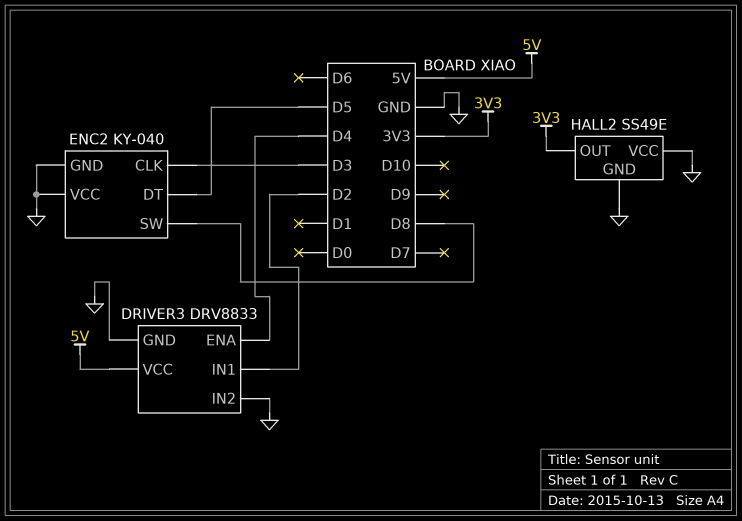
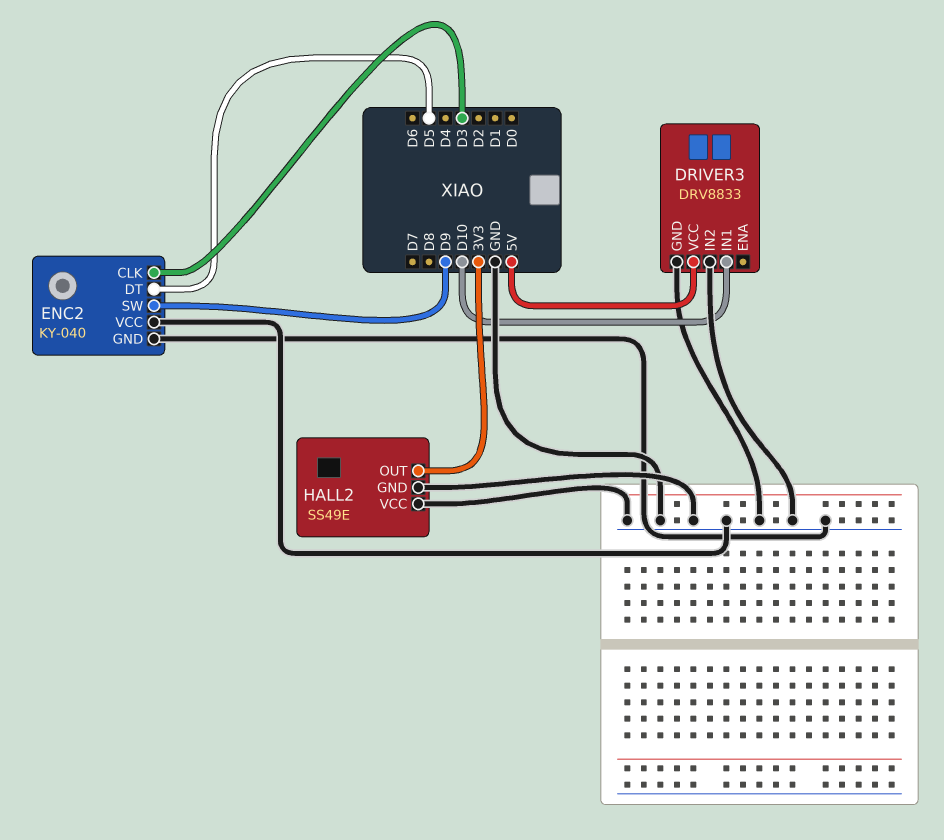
DRIVER3 pin ENA: D4 -> none
DRIVER3 pin IN1: D2 -> D10
ENC2 pin SW: D8 -> D9

